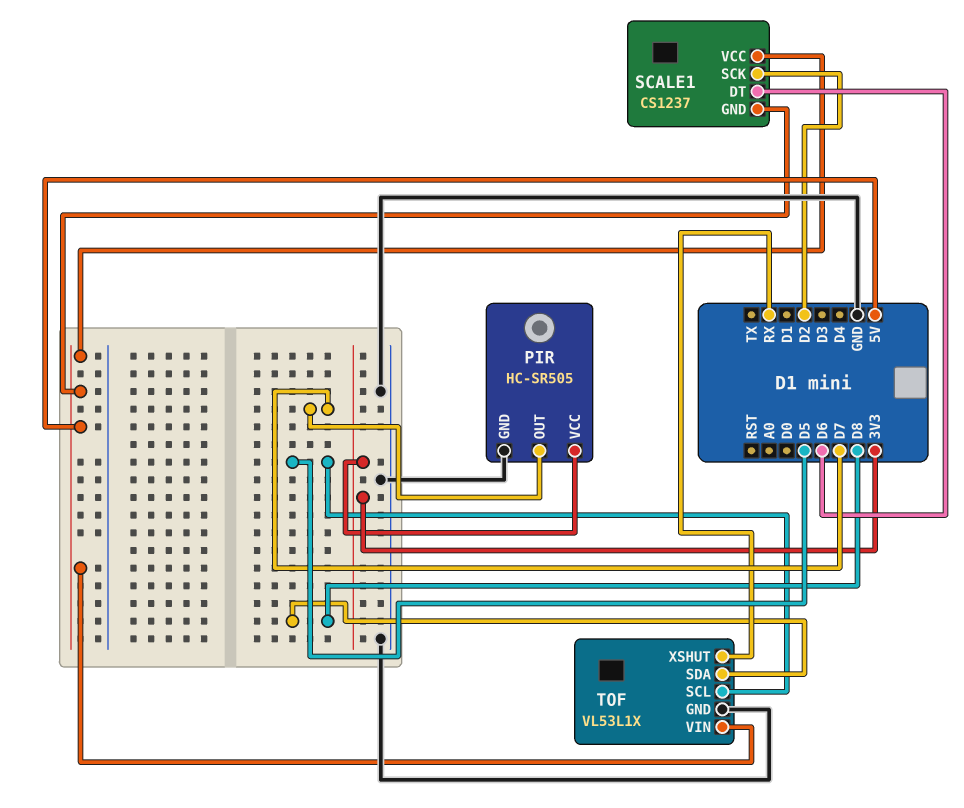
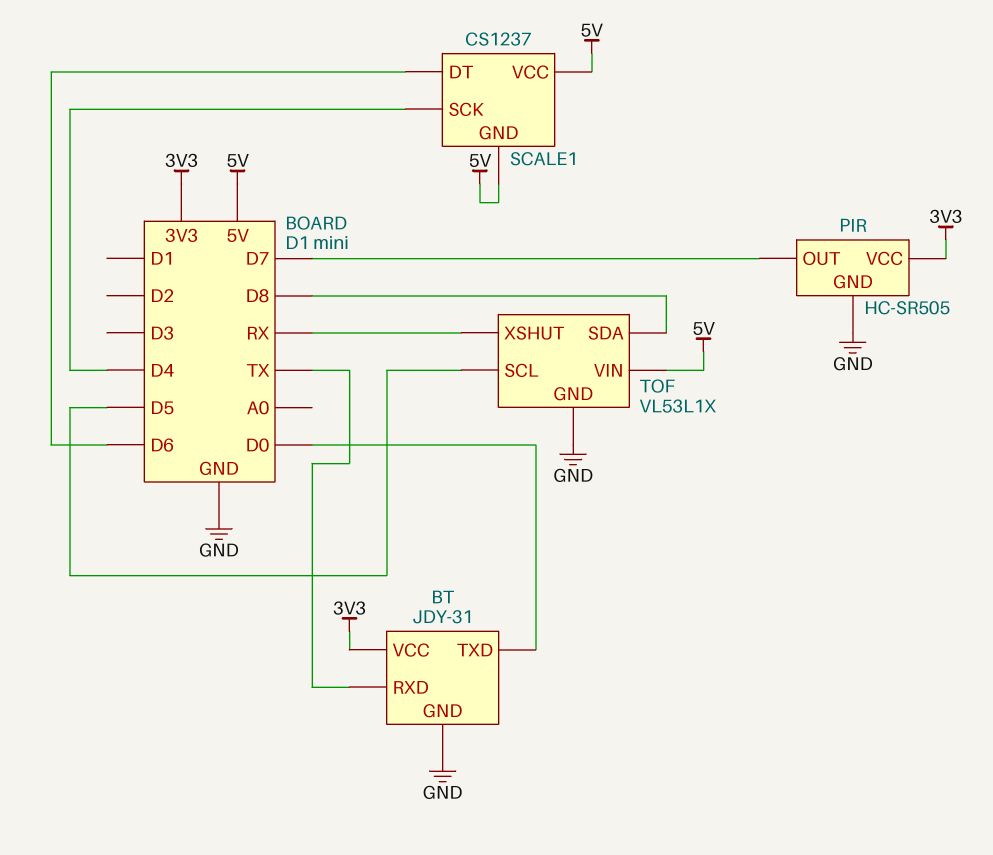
BT: none -> JDY-31
BT pin GND: none -> GND
BT pin RXD: none -> TX
BT pin TXD: none -> D0
BT pin VCC: none -> 3V3
SCALE1 pin SCK: D2 -> D4

